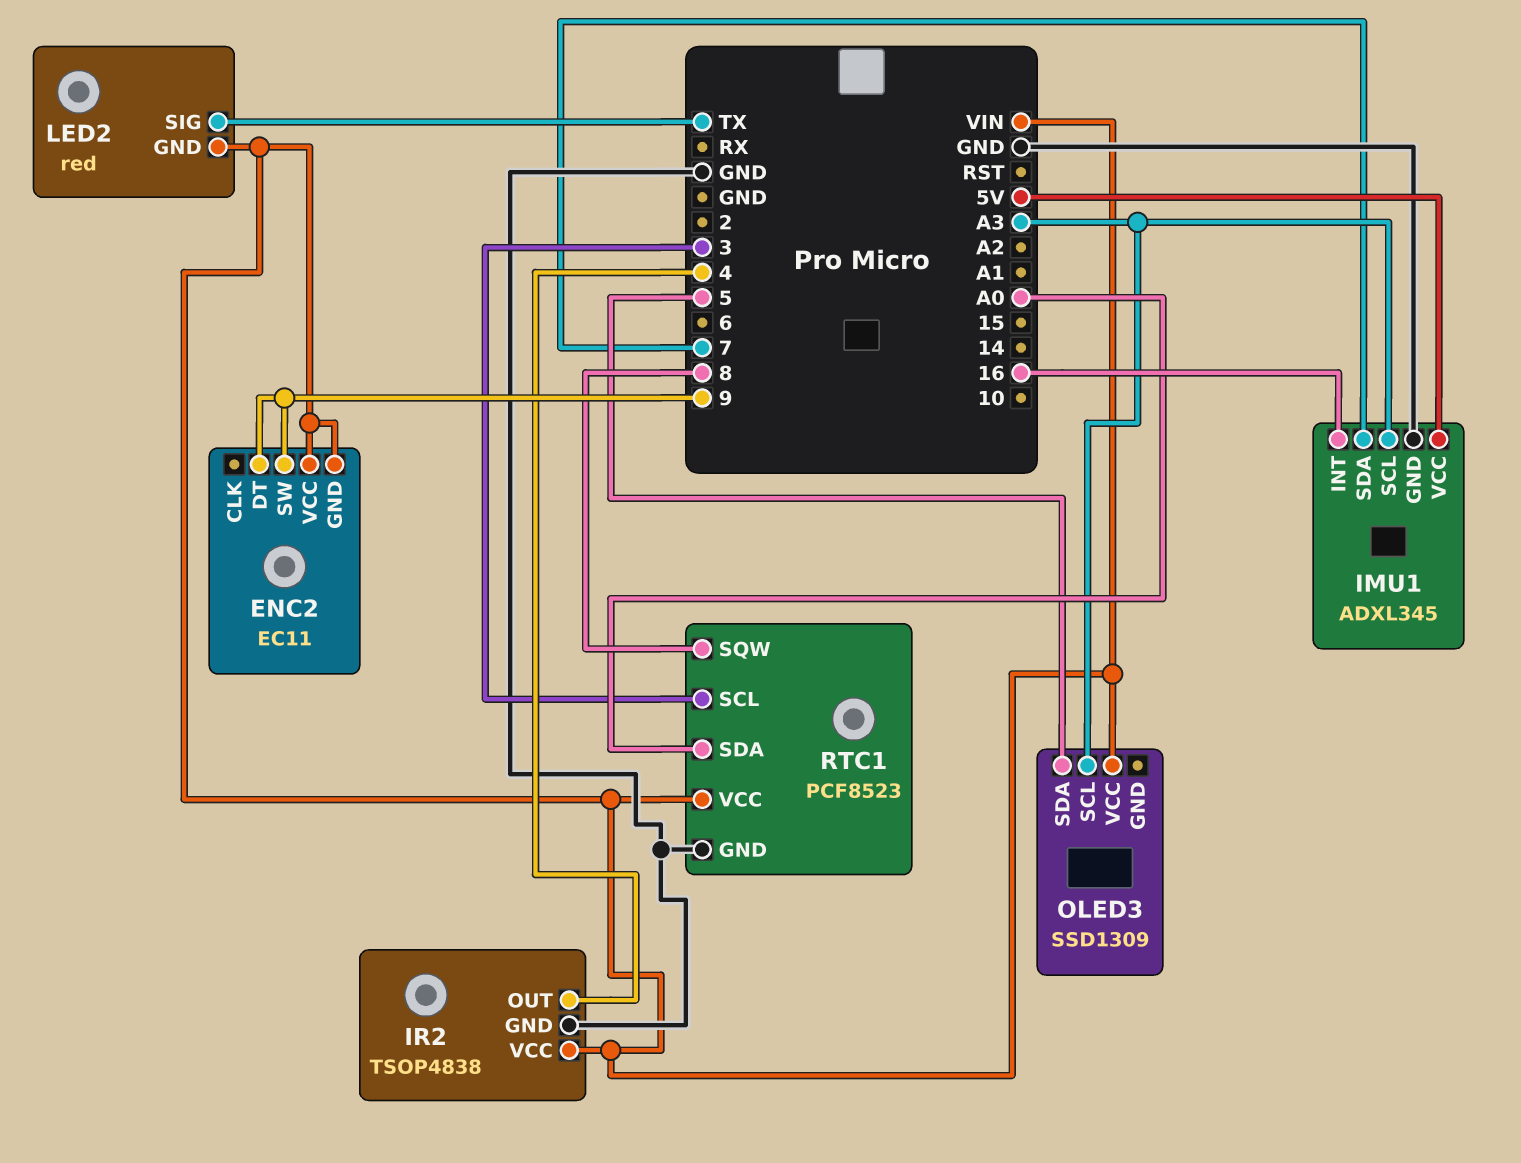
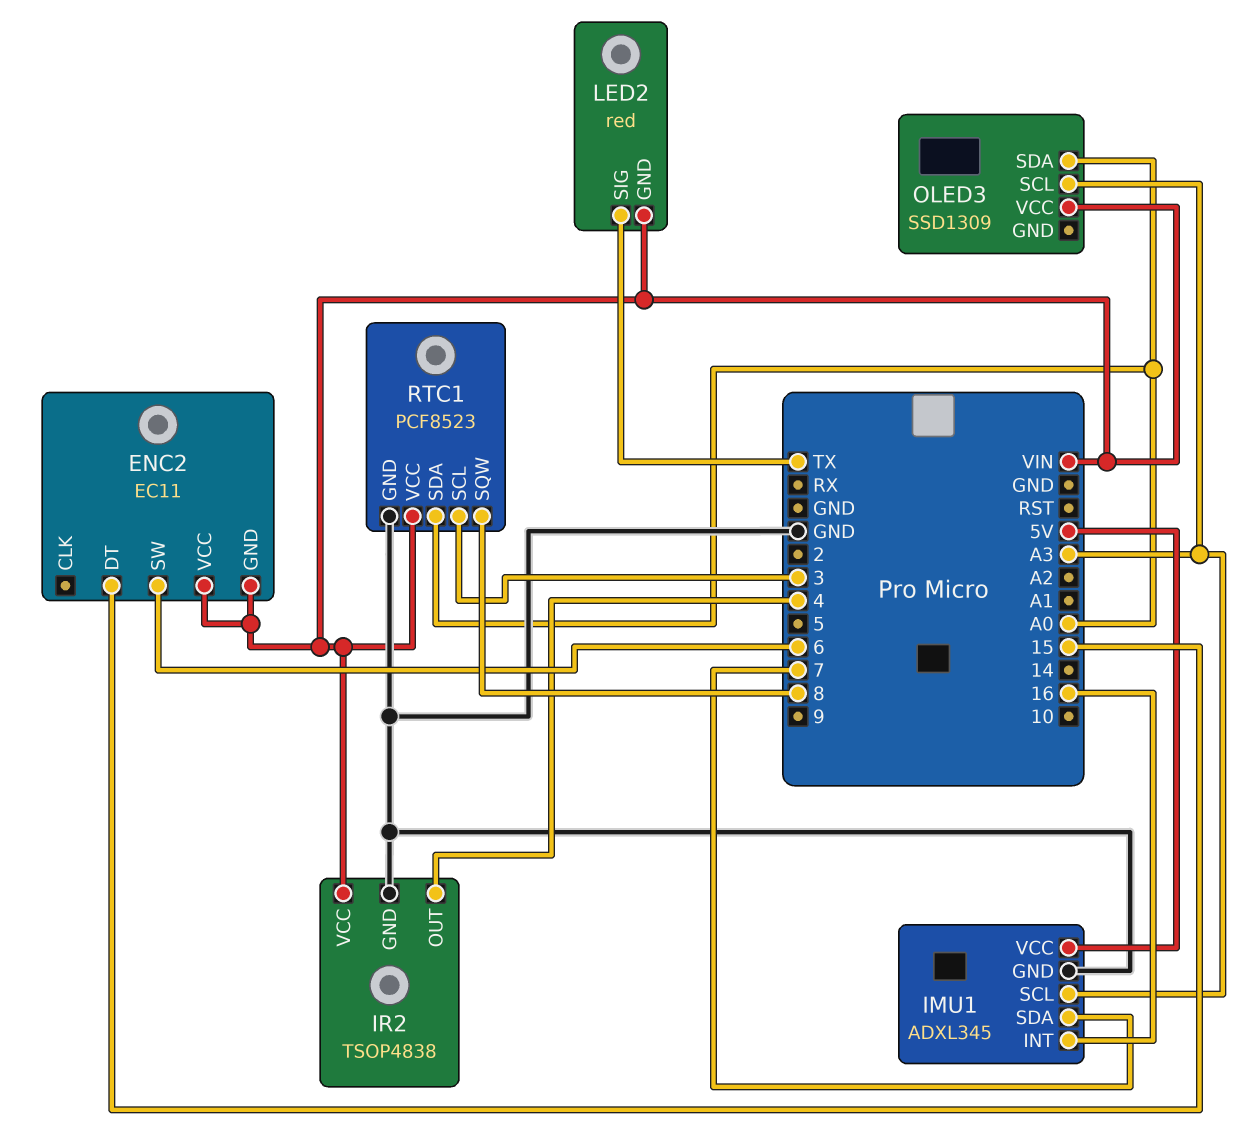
ENC2 pin DT: 9 -> 15
ENC2 pin SW: 9 -> 6
OLED3 pin SDA: 5 -> A0

